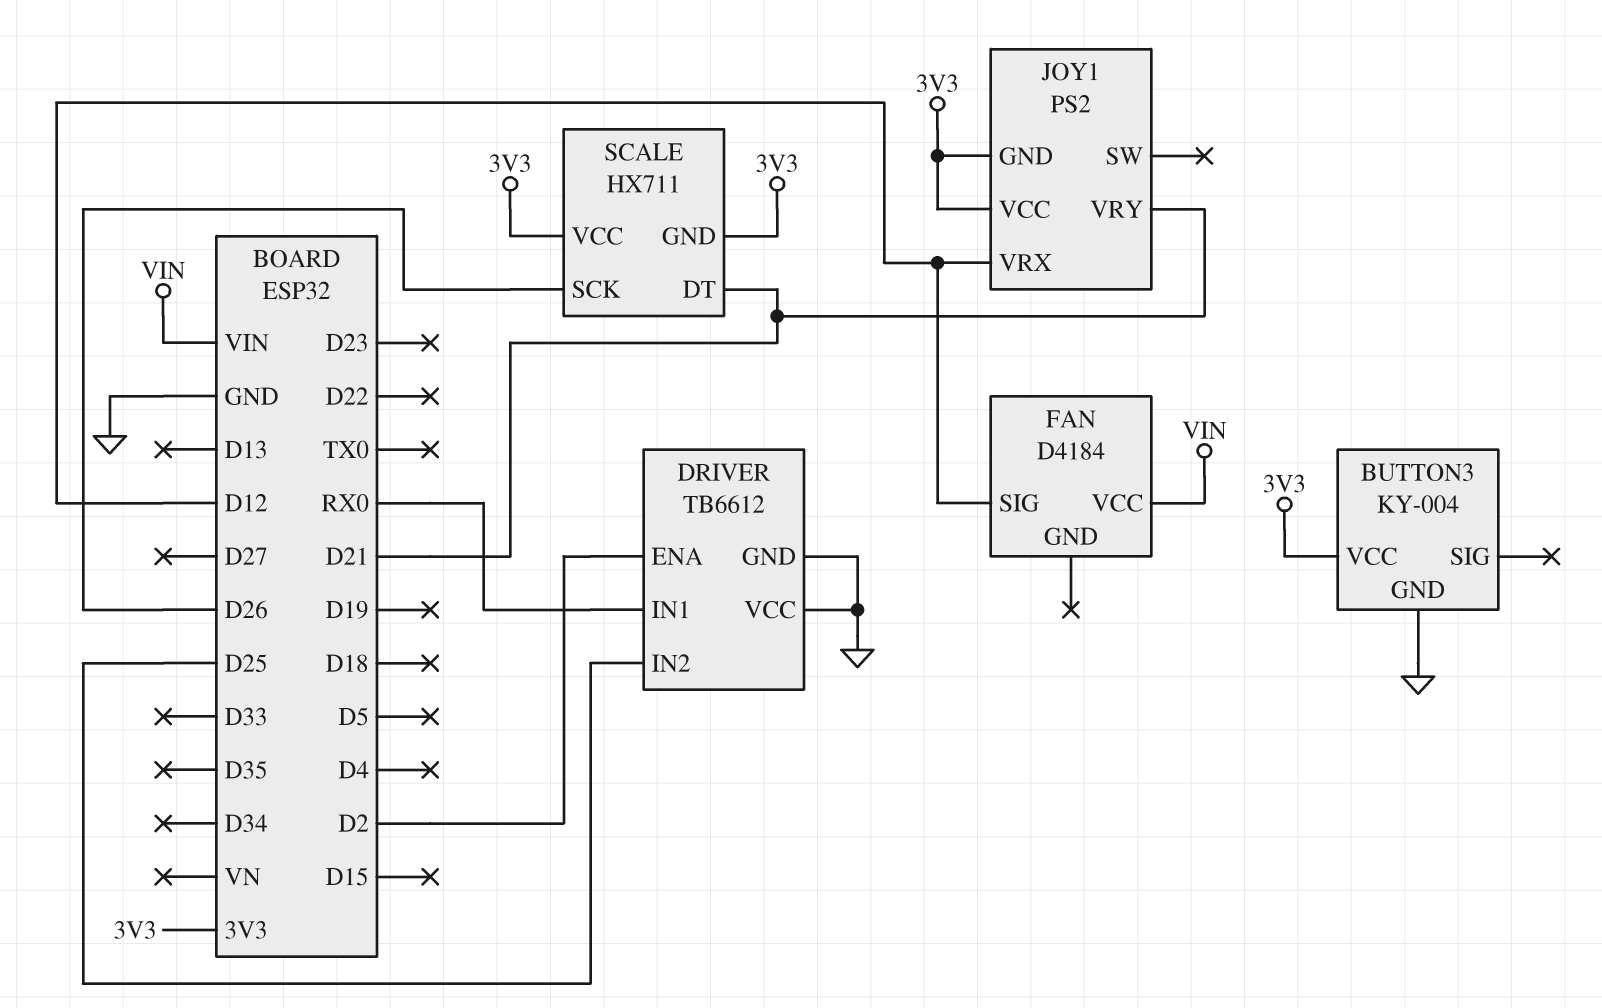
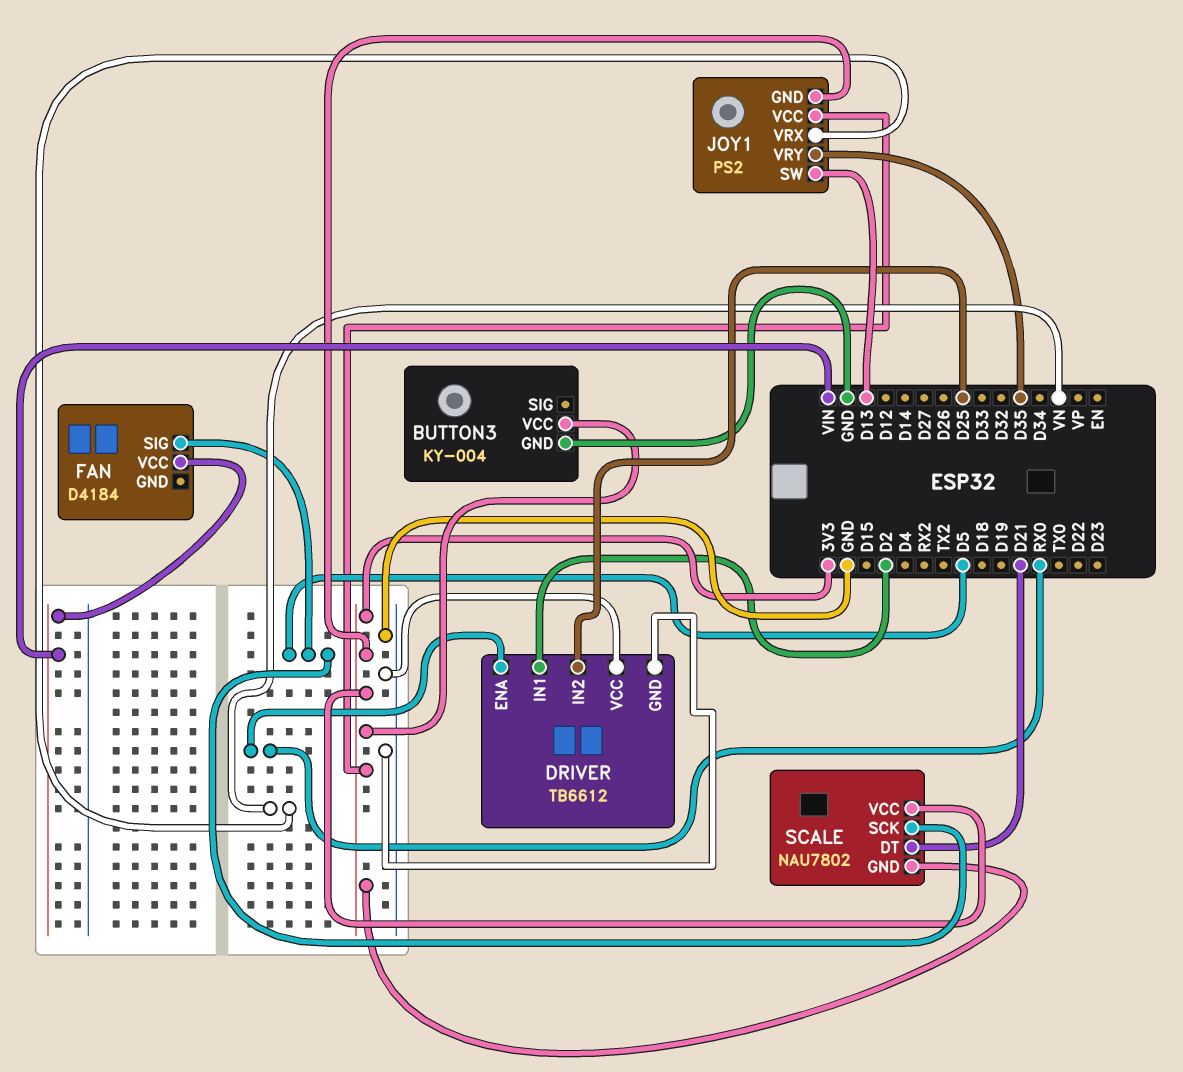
DRIVER pin ENA: D2 -> RX0
DRIVER pin IN1: RX0 -> D2
FAN pin SIG: D12 -> D5
JOY1 pin SW: none -> D13
JOY1 pin VRX: D12 -> VN
JOY1 pin VRY: D21 -> D35
SCALE: HX711 -> NAU7802
SCALE pin SCK: D26 -> D5

